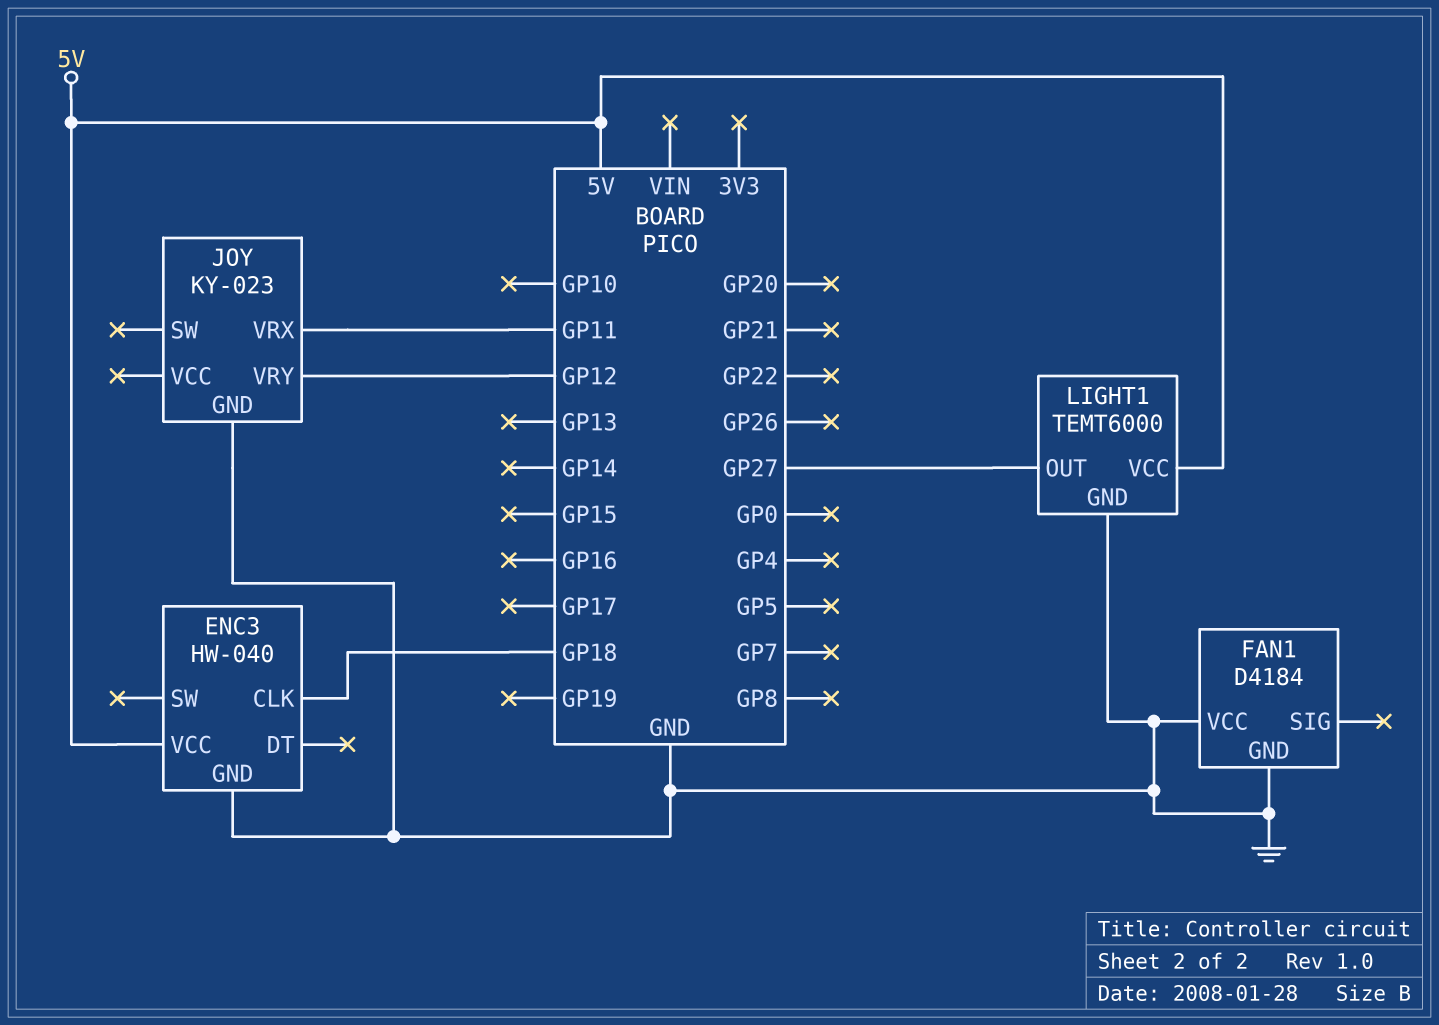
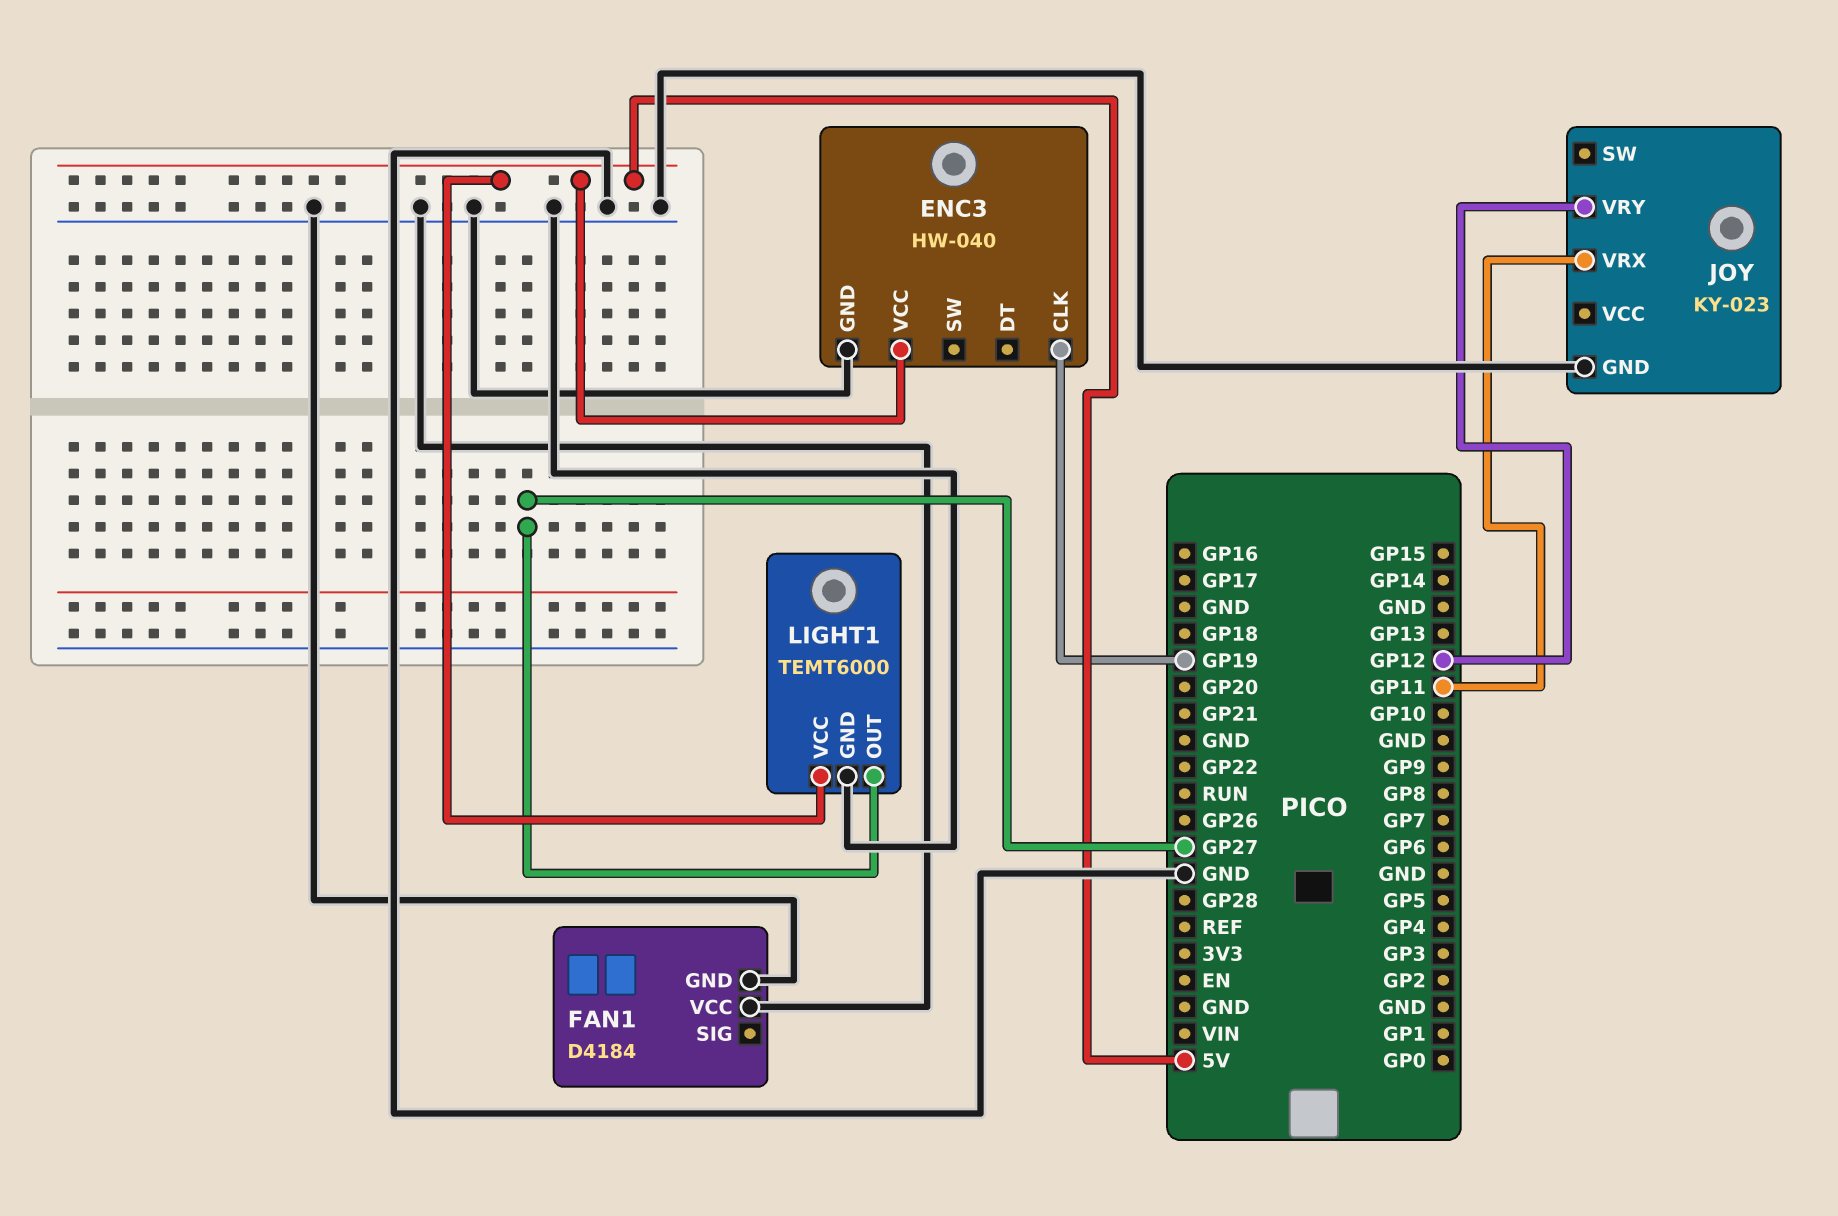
ENC3 pin CLK: GP18 -> GP19

